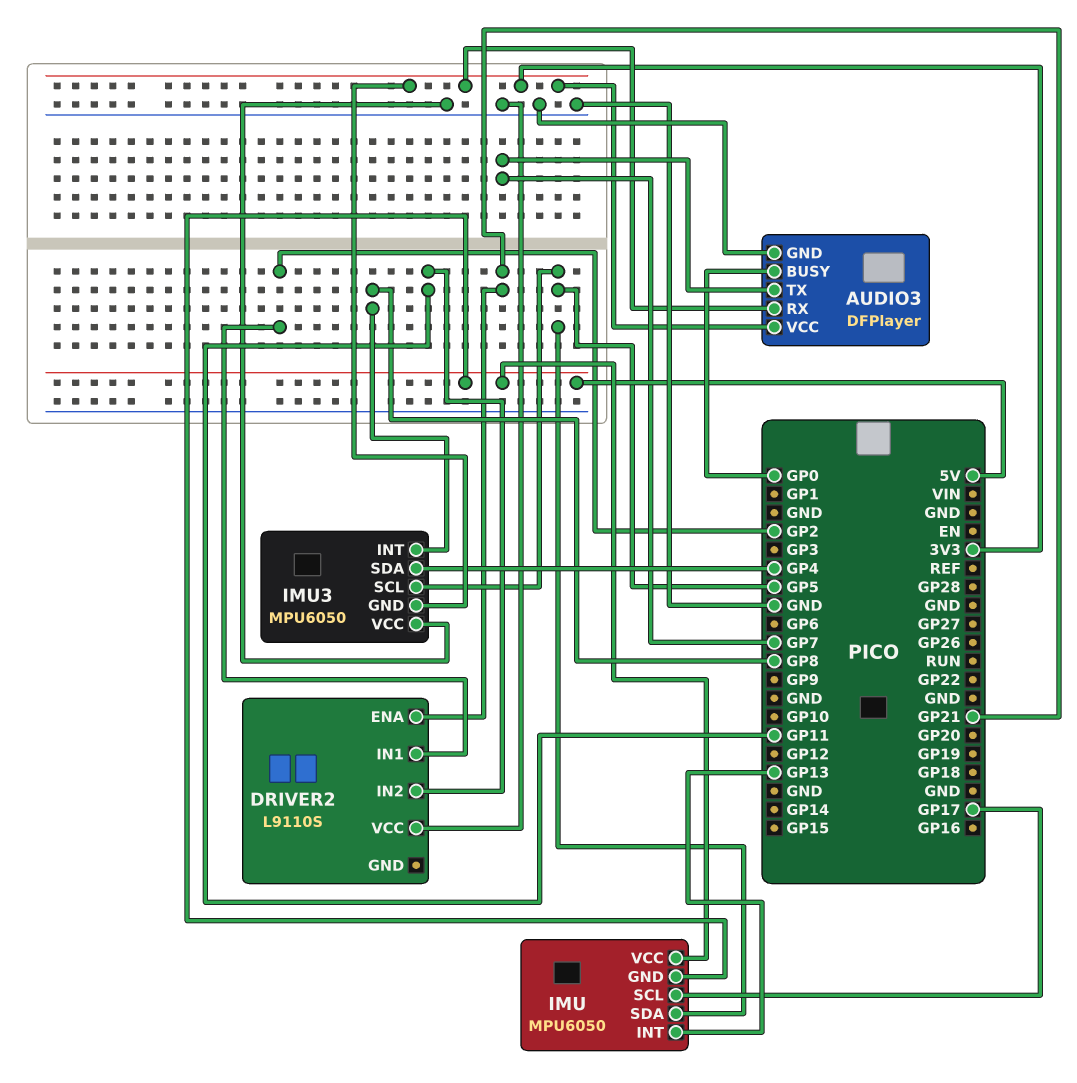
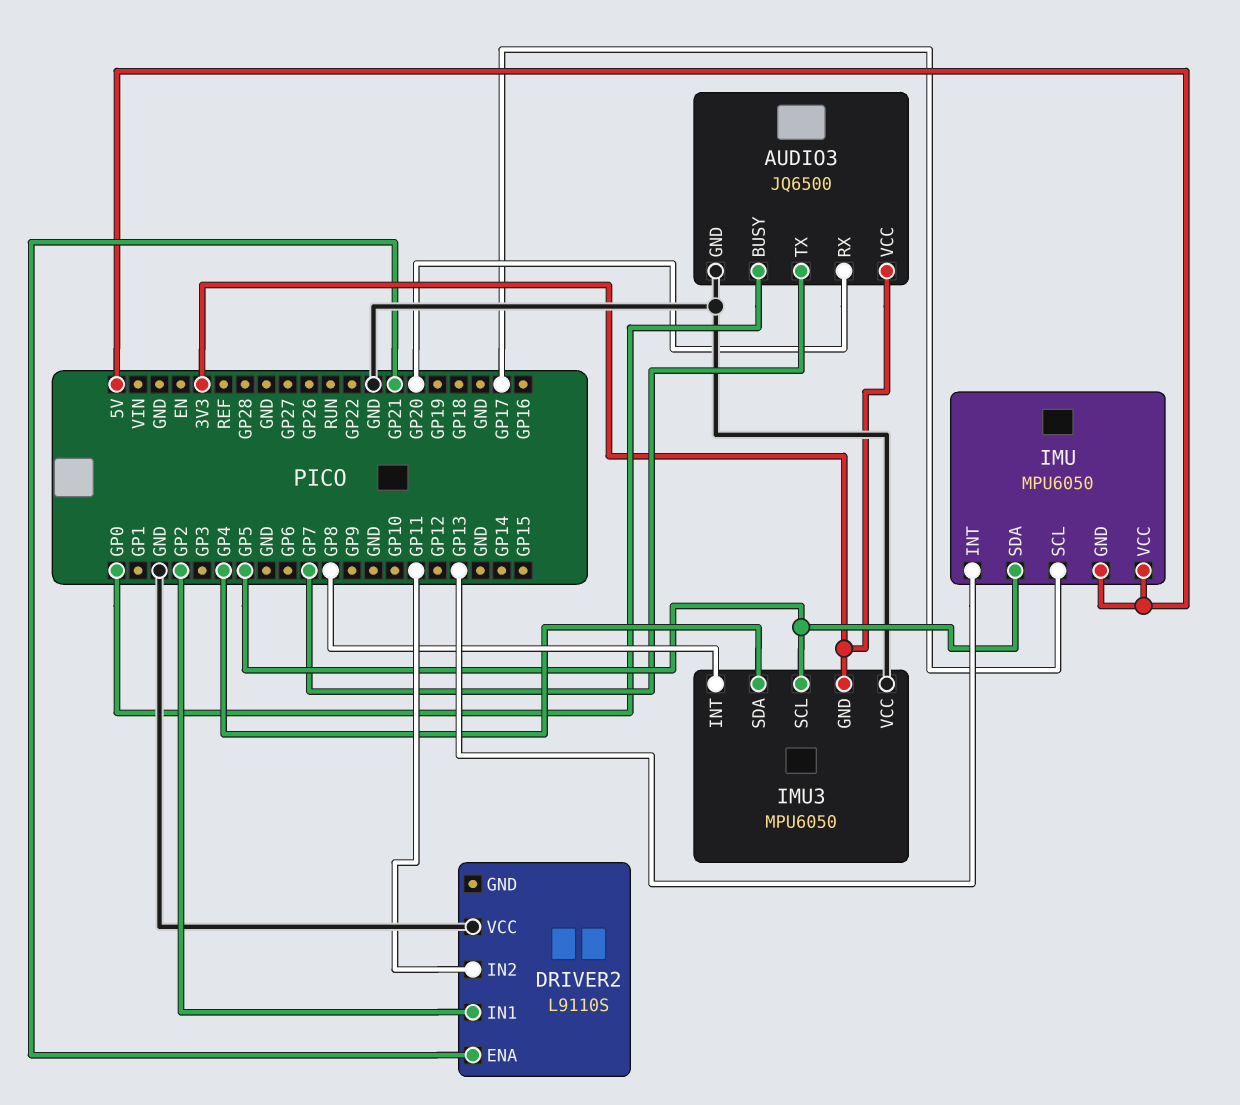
AUDIO3: DFPlayer -> JQ6500
AUDIO3 pin RX: 3V3 -> GP20

